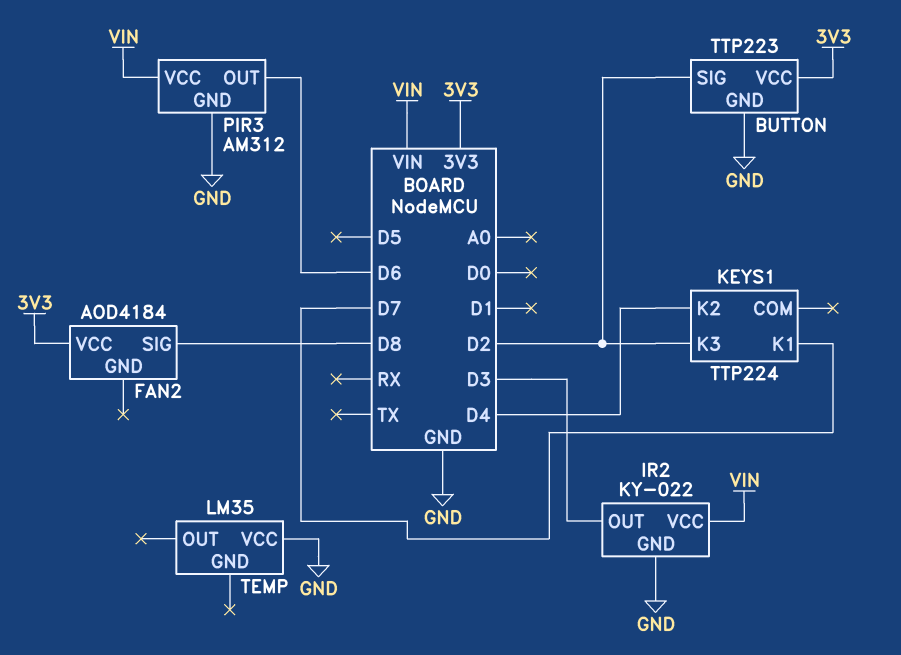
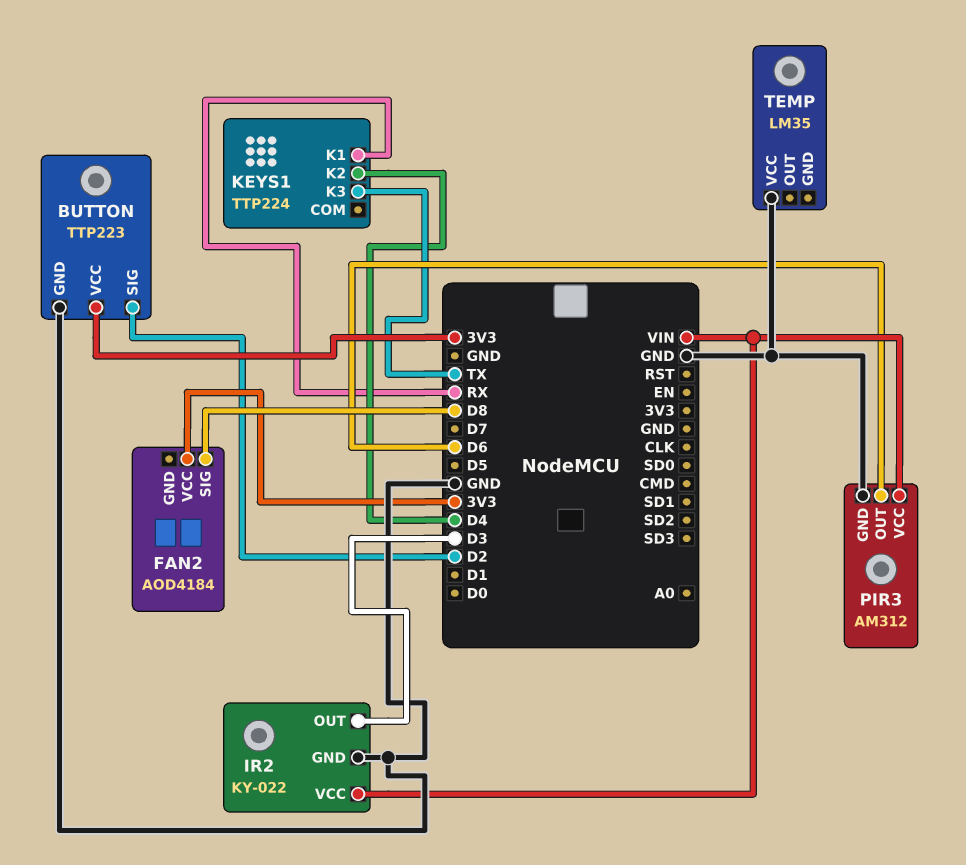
KEYS1 pin K1: D7 -> RX
KEYS1 pin K3: D2 -> TX

